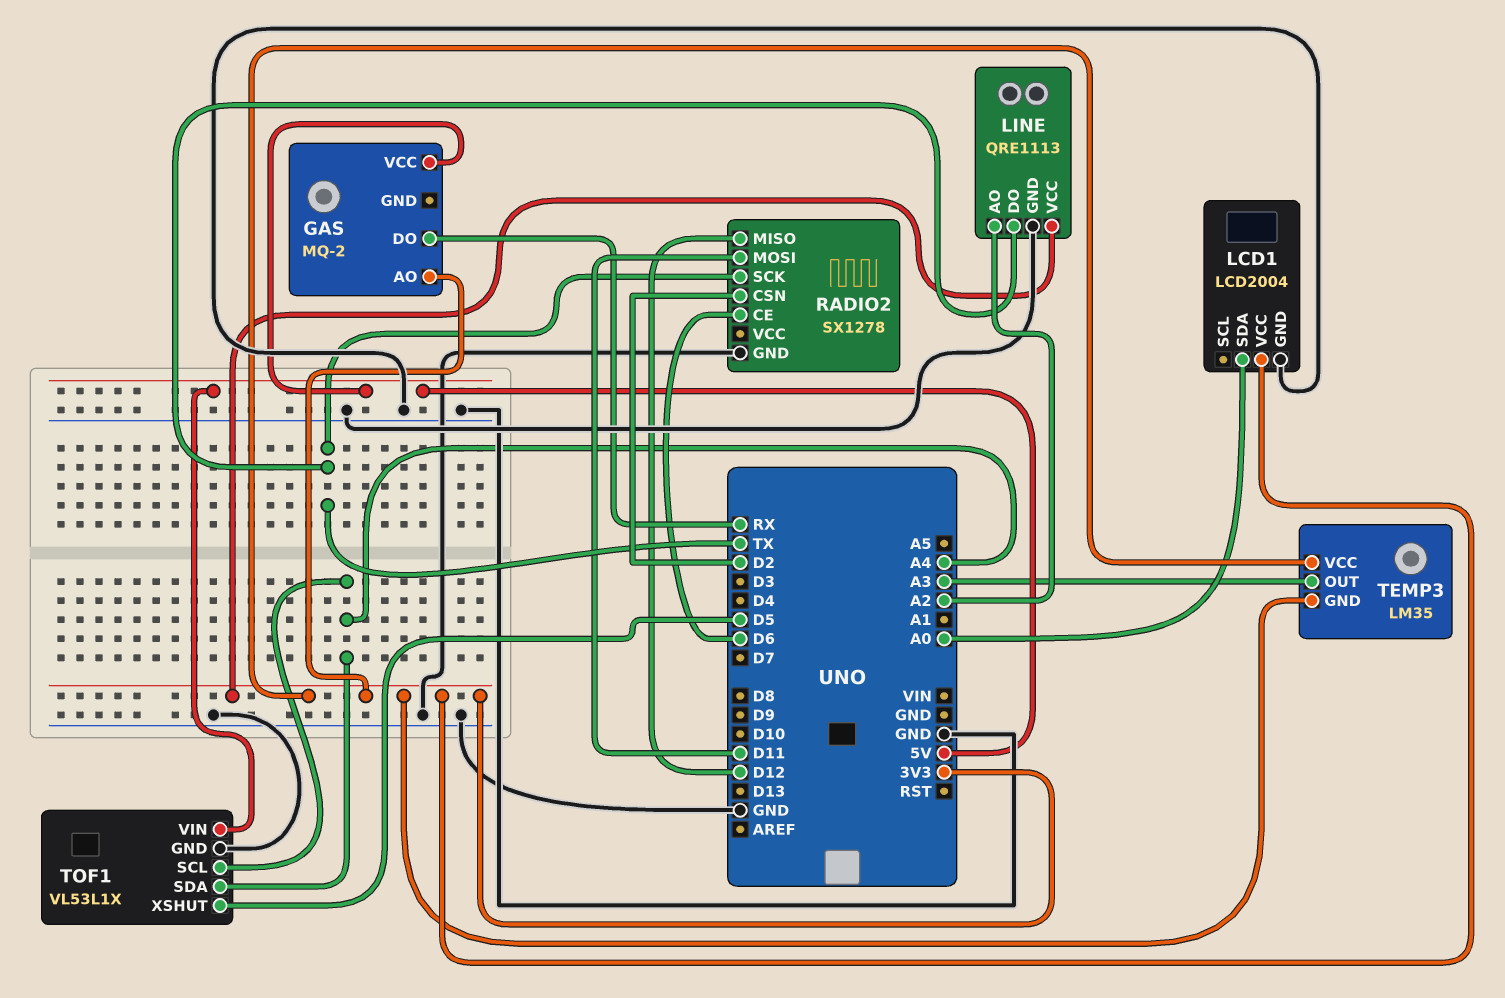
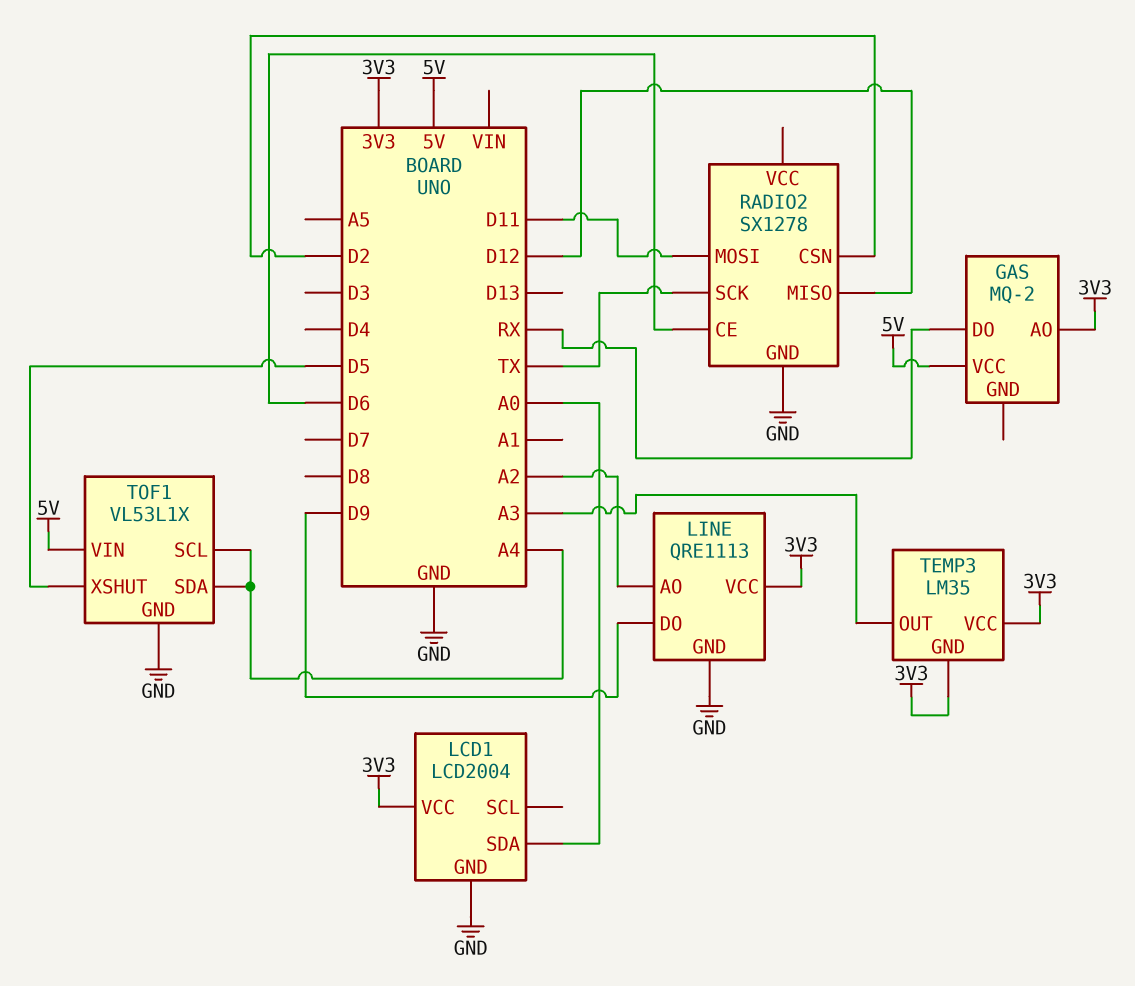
LINE pin DO: TX -> D9

